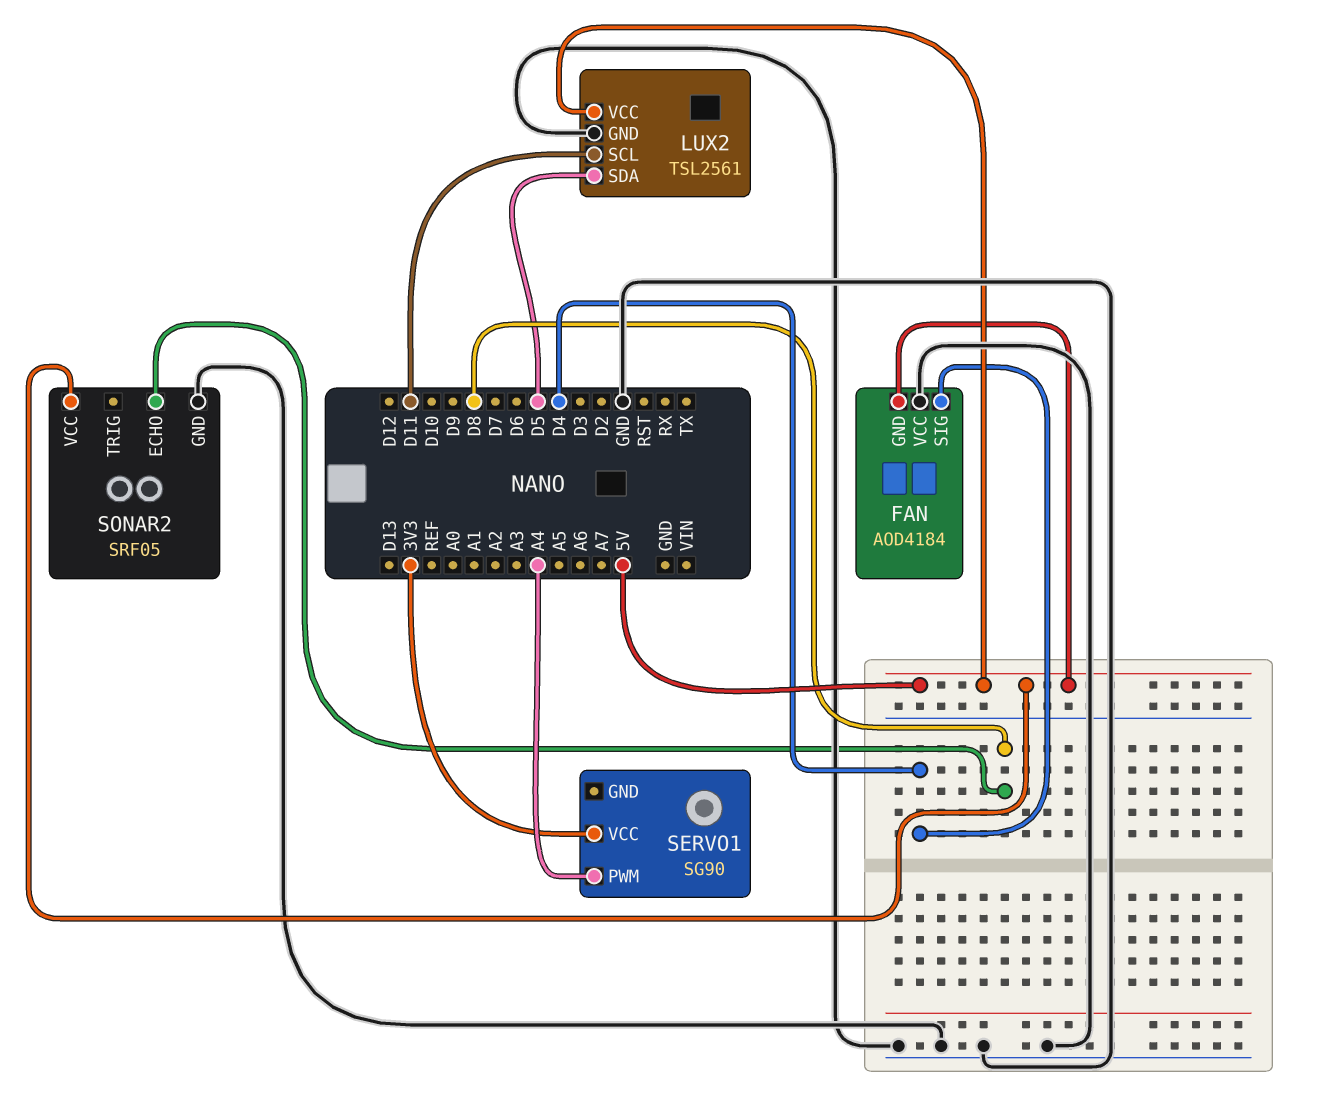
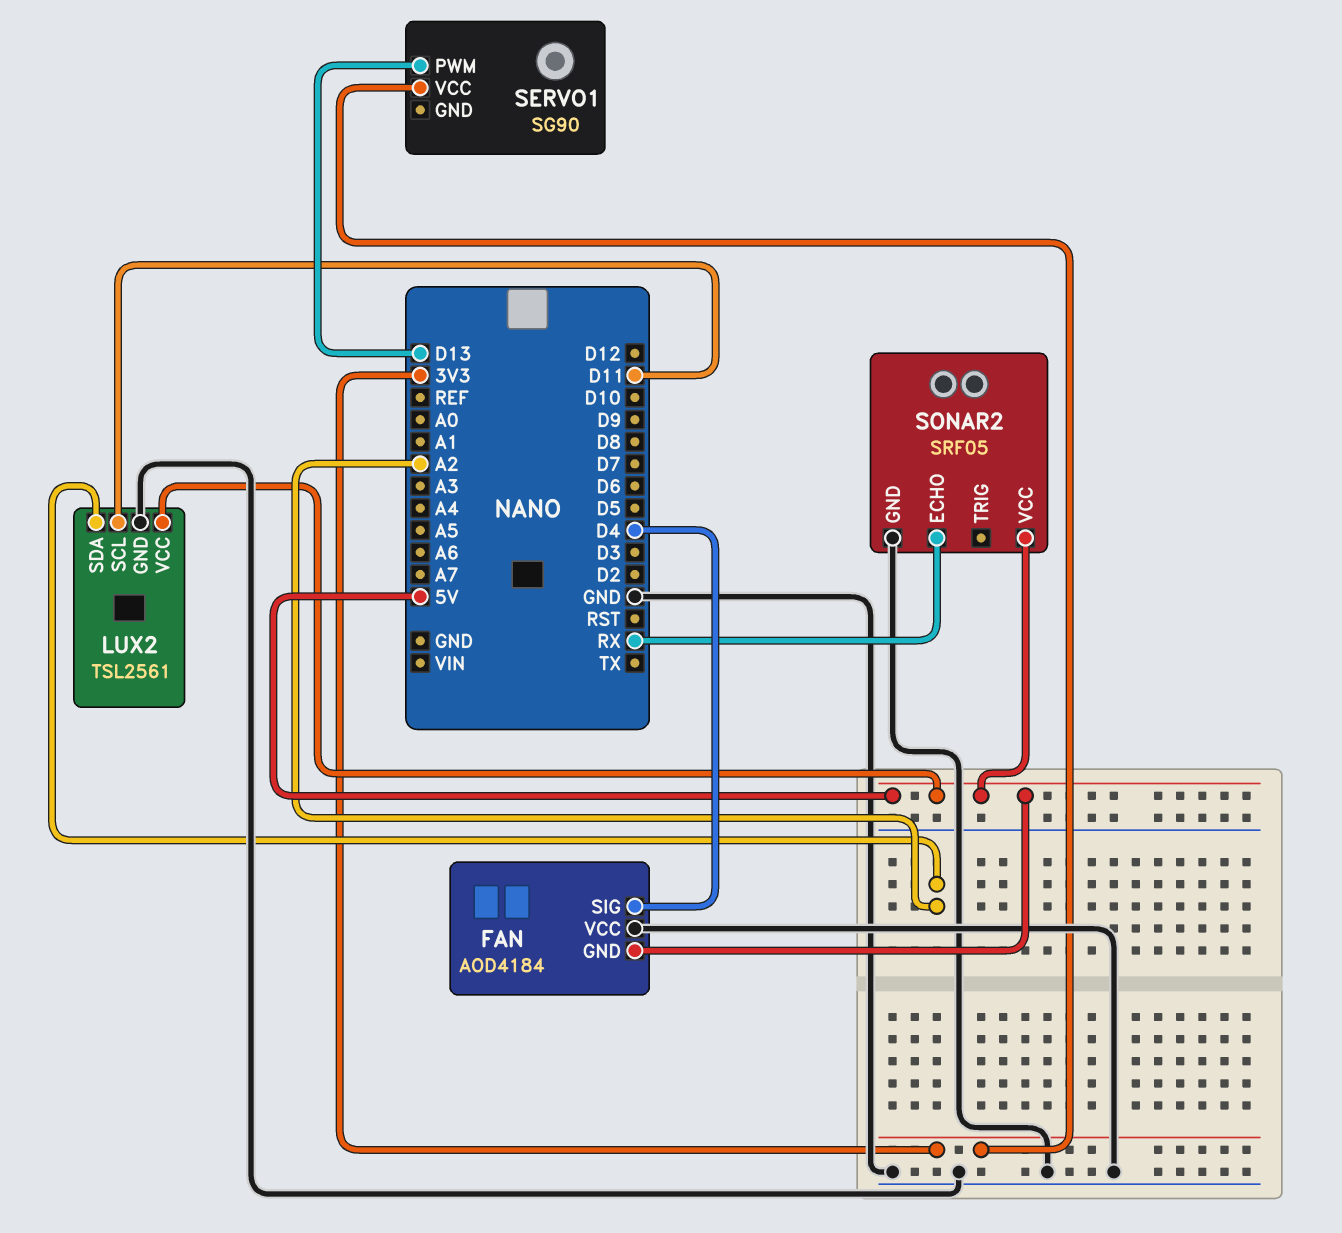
LUX2 pin SDA: D5 -> A2
SERVO1 pin PWM: A4 -> D13
SONAR2 pin ECHO: D8 -> RX

